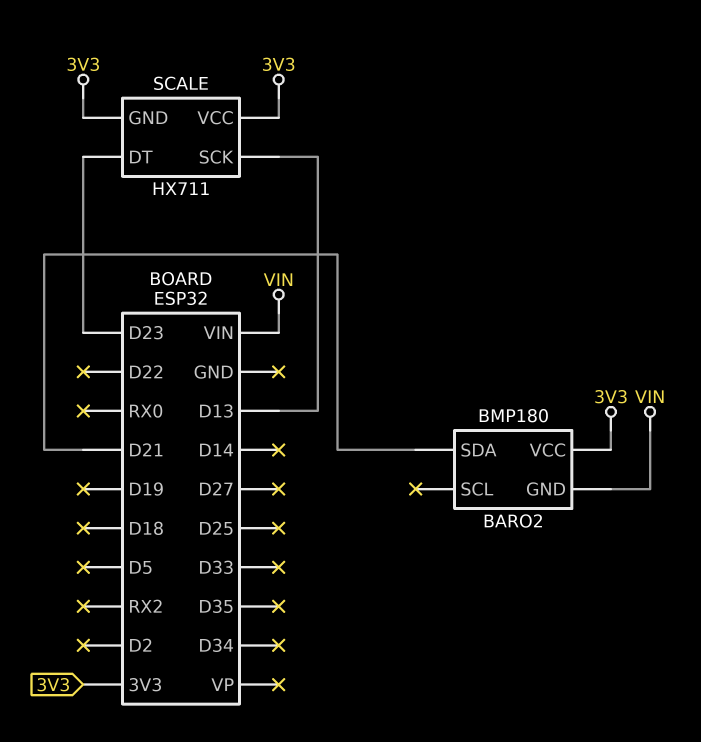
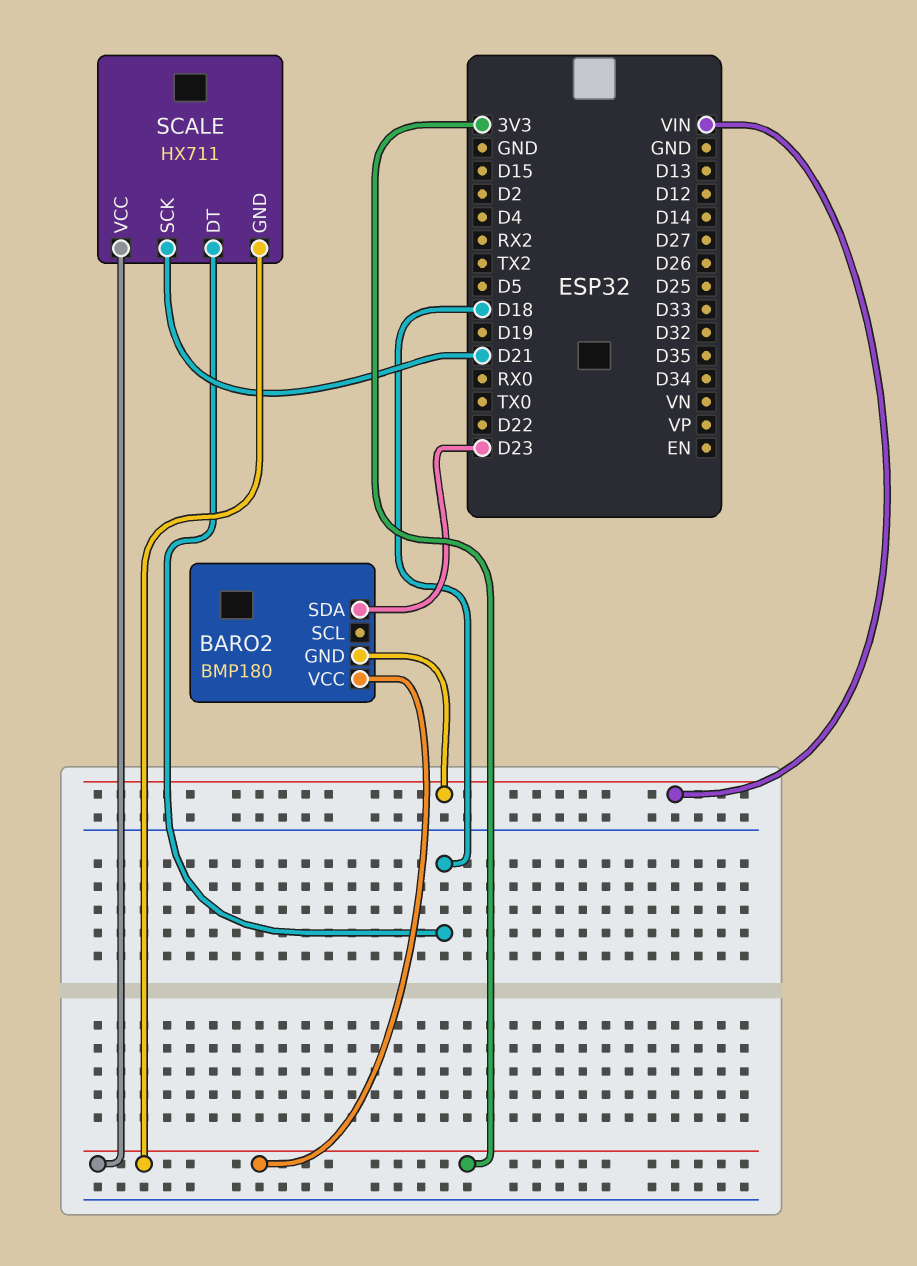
BARO2 pin SDA: D21 -> D23
SCALE pin DT: D23 -> D18
SCALE pin SCK: D13 -> D21

